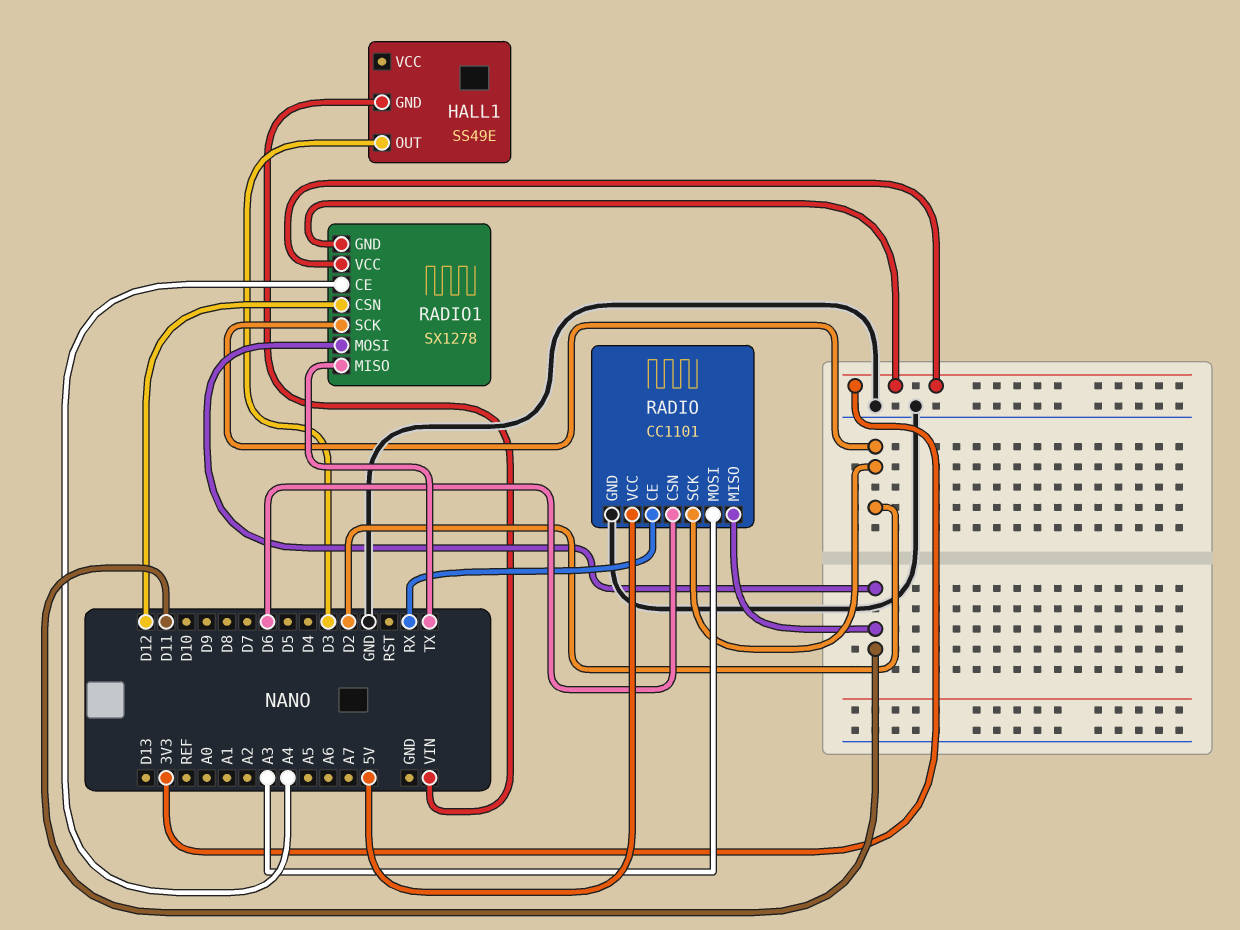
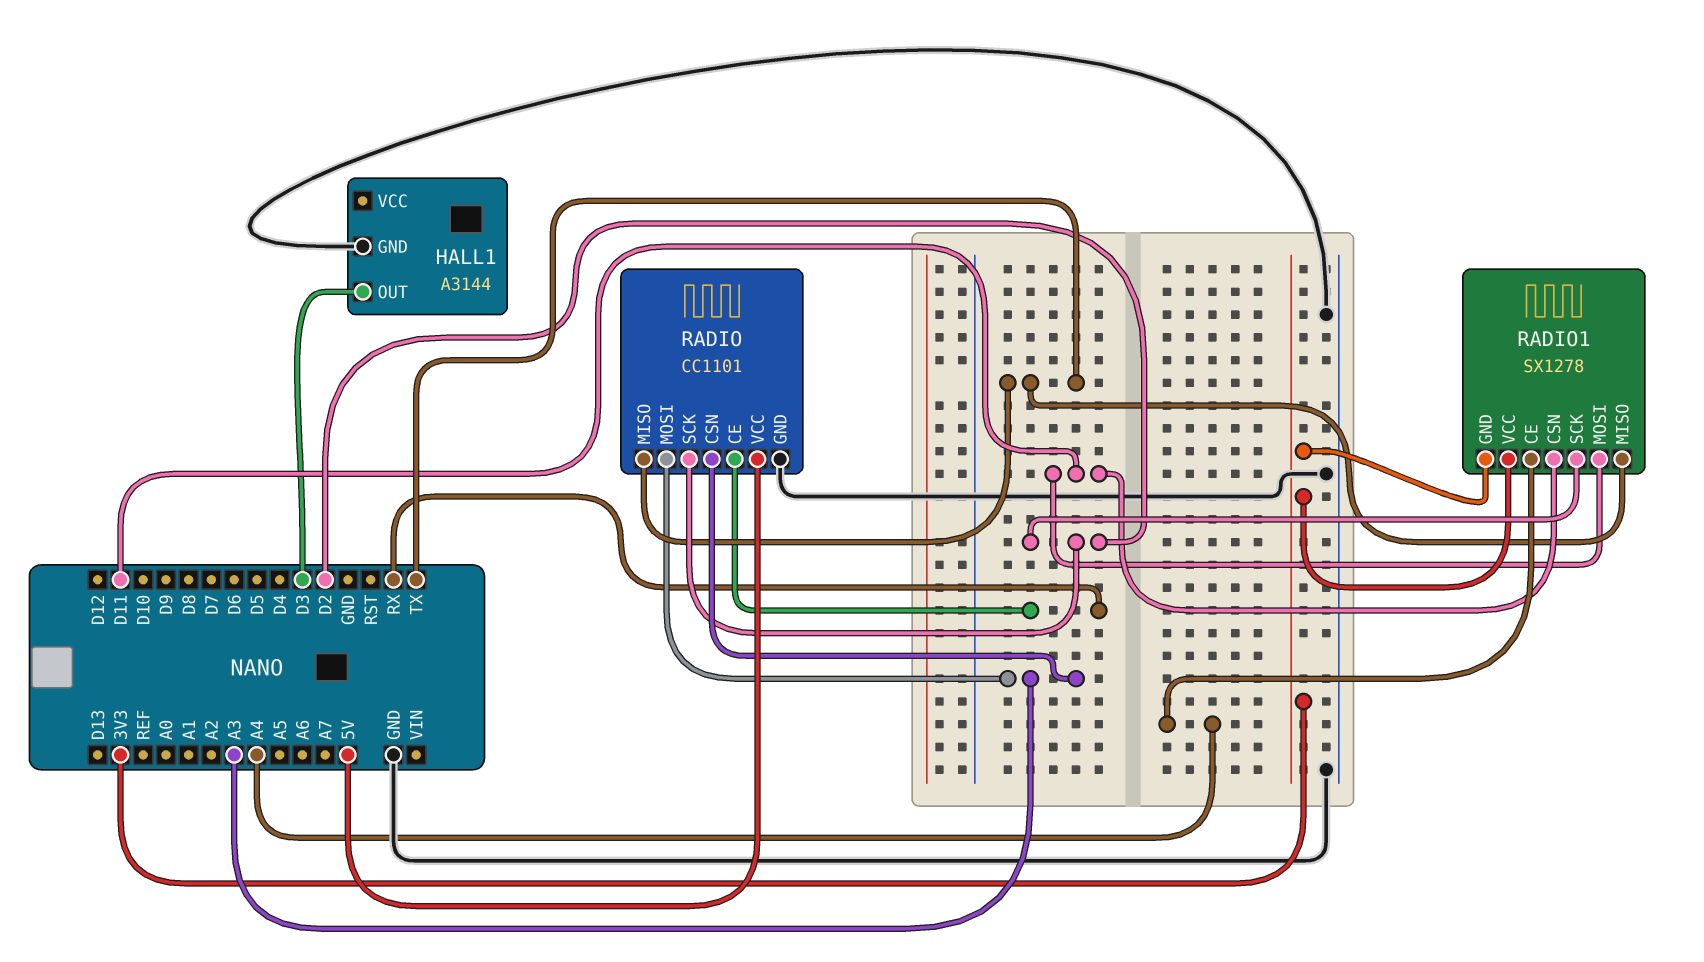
HALL1: SS49E -> A3144
HALL1 pin GND: VIN -> GND
RADIO pin CSN: D6 -> A3
RADIO pin MISO: D11 -> TX
RADIO1 pin CSN: D12 -> D11

